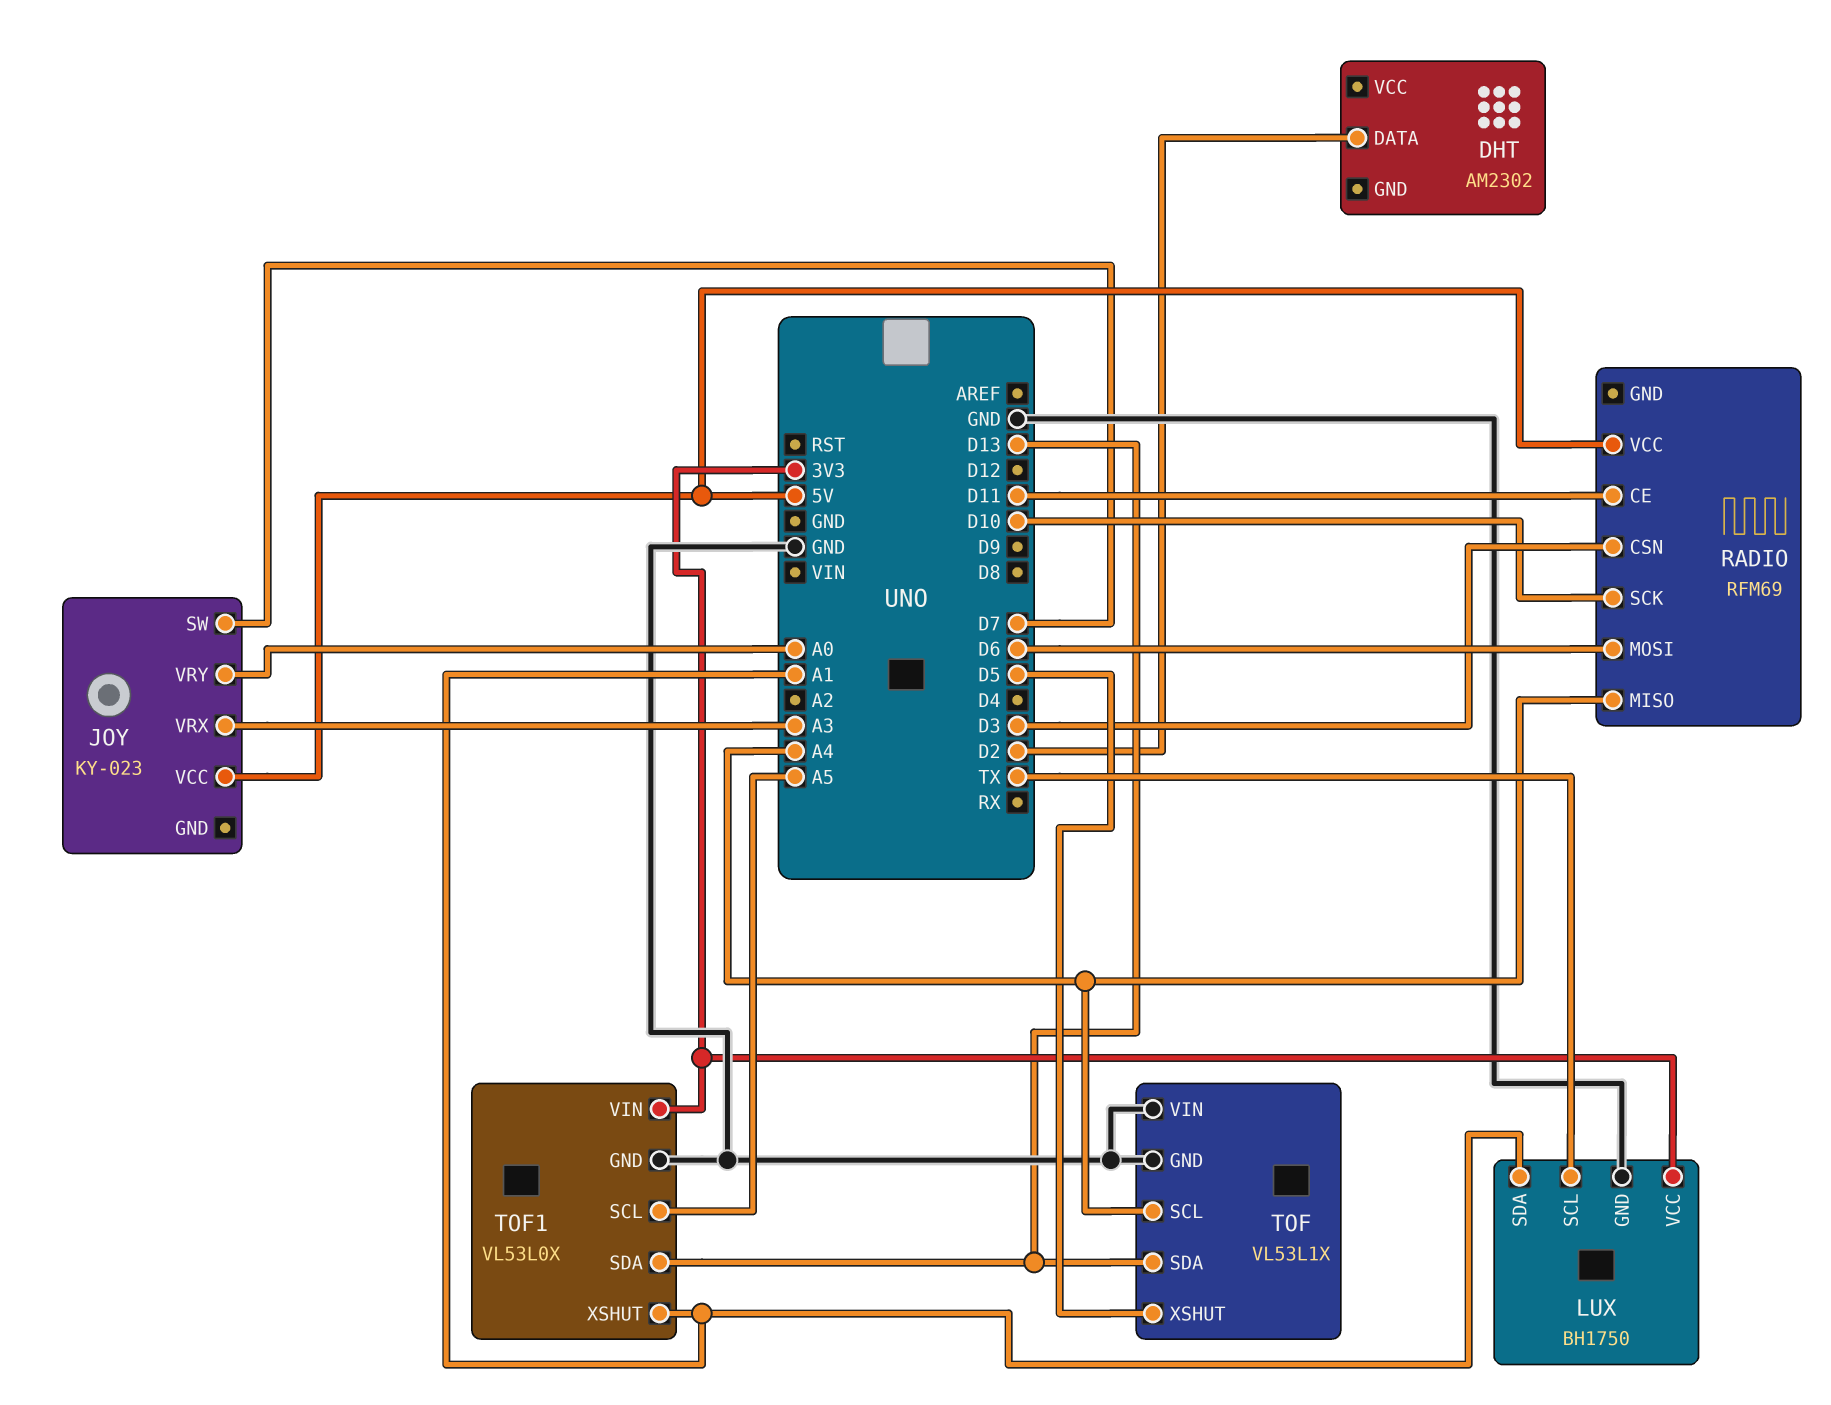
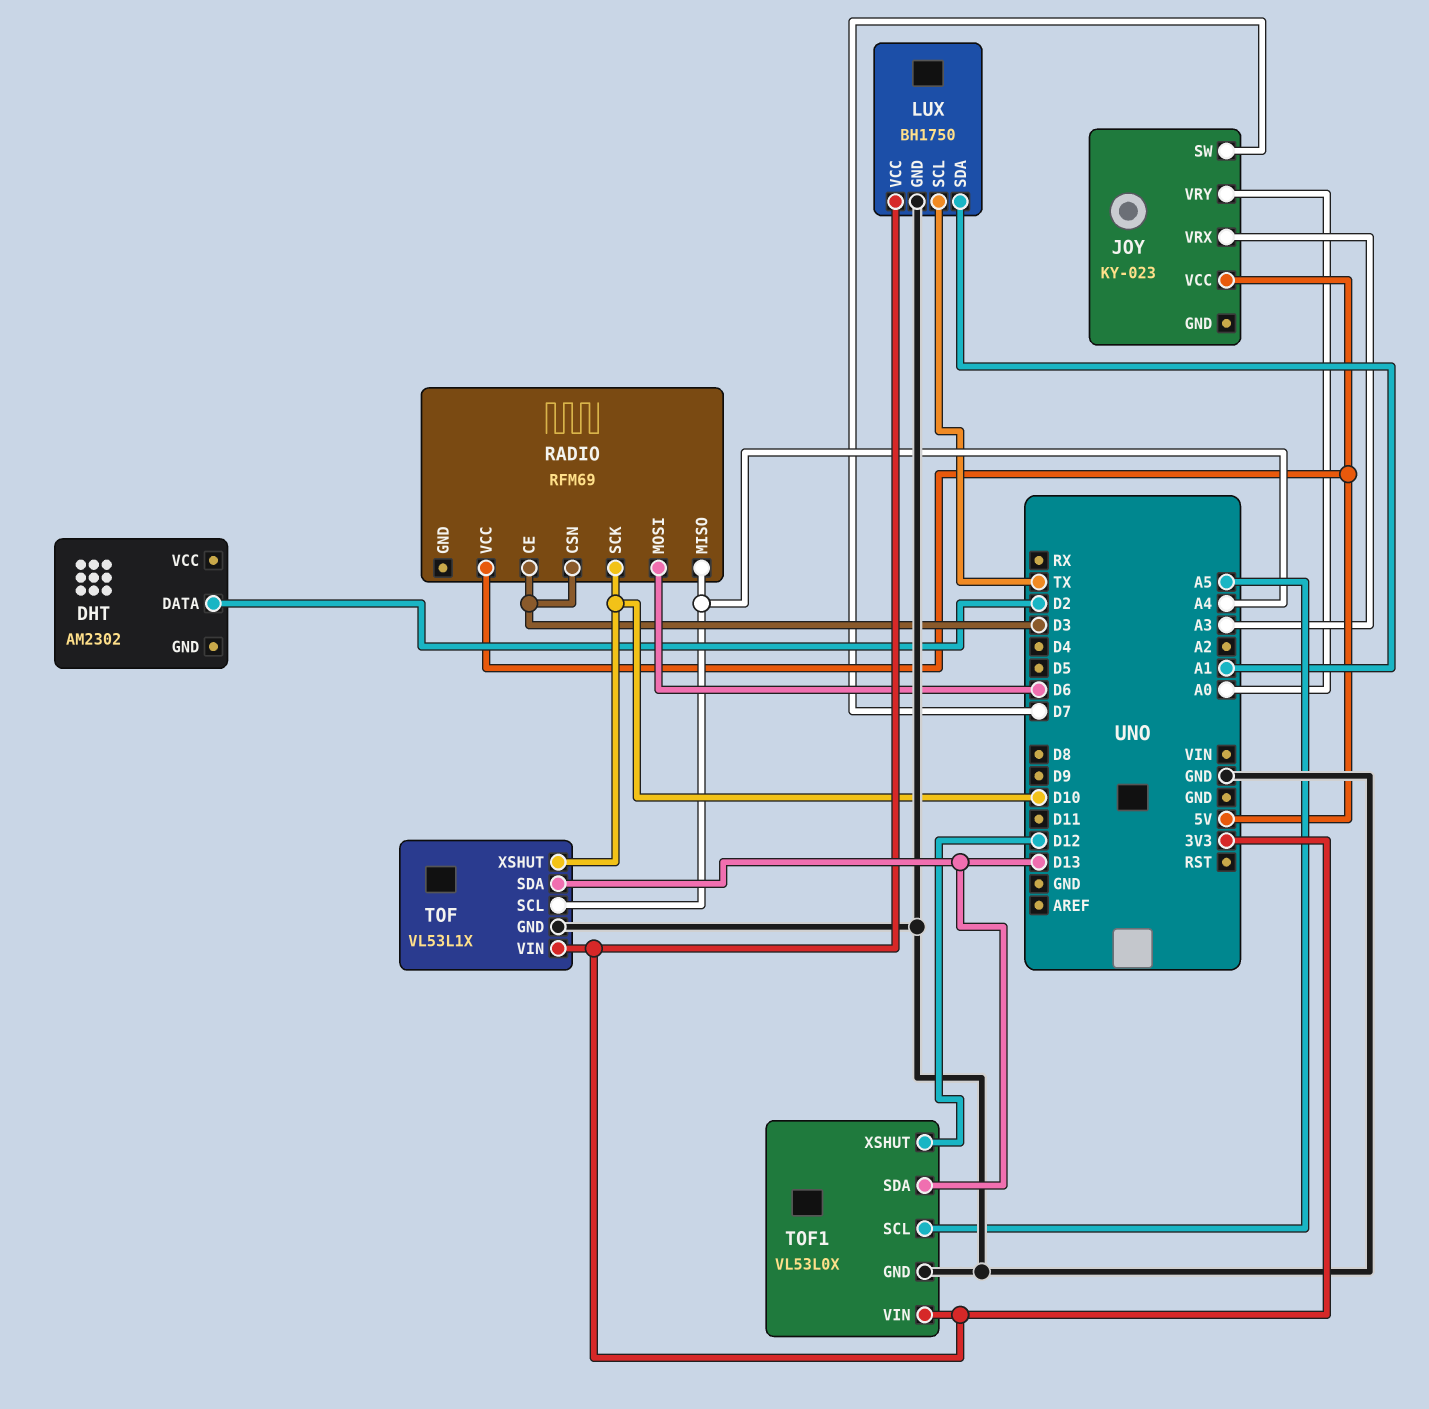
RADIO pin CE: D11 -> D3
TOF pin VIN: GND -> 3V3
TOF pin XSHUT: D5 -> D10
TOF1 pin XSHUT: A1 -> D12

